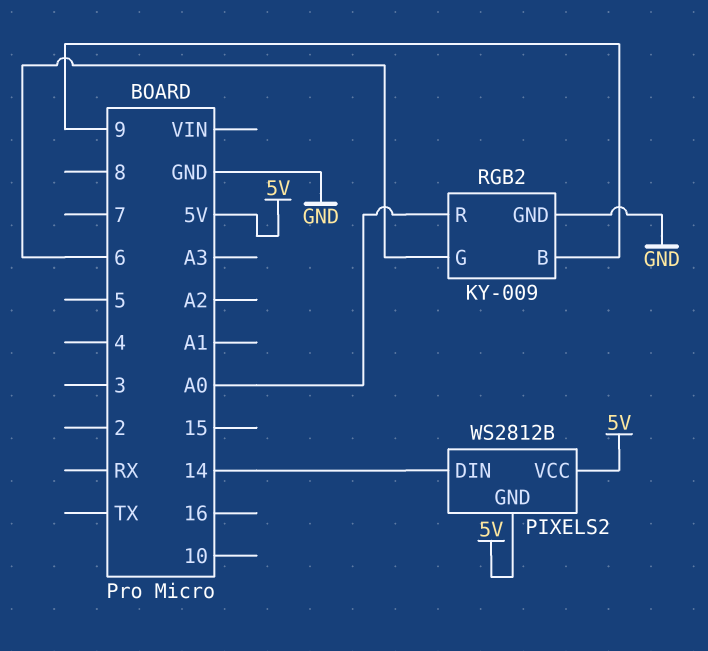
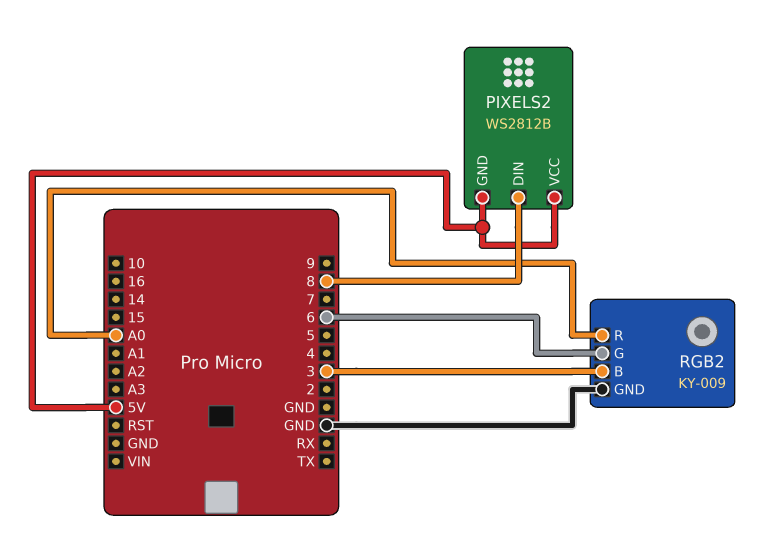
PIXELS2 pin DIN: 14 -> 8
RGB2 pin B: 9 -> 3

